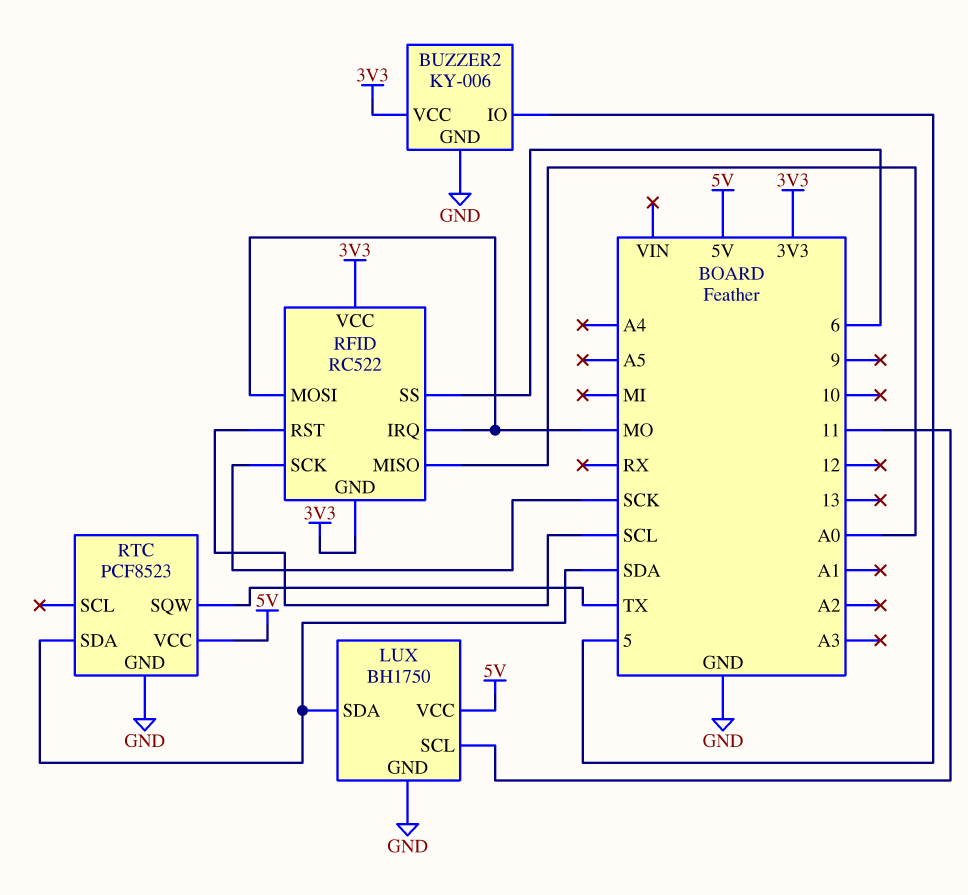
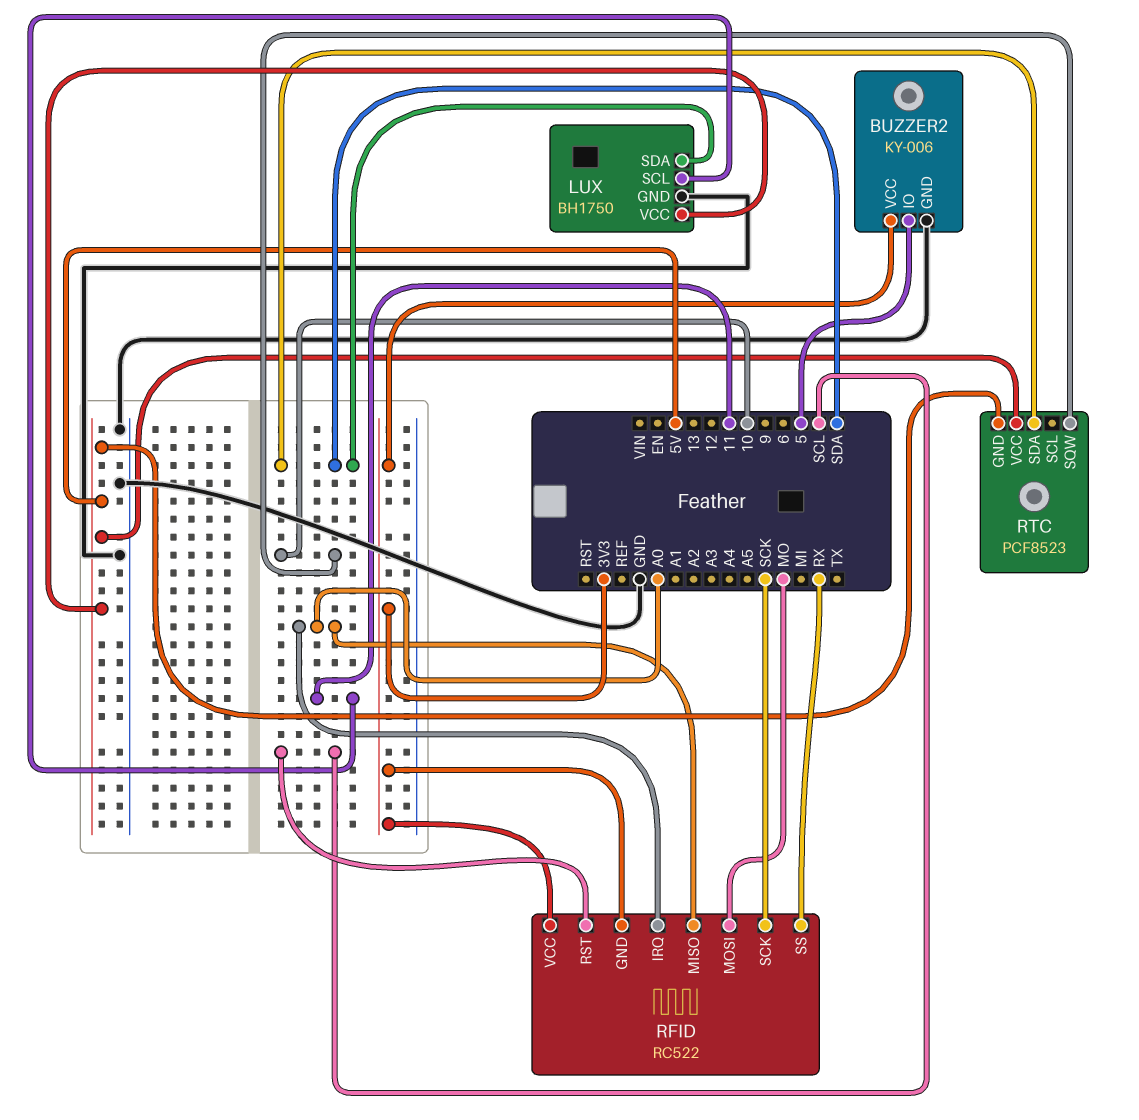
RFID pin IRQ: MO -> A0
RFID pin SS: 6 -> RX
RTC pin GND: GND -> 5V
RTC pin SQW: TX -> 10

